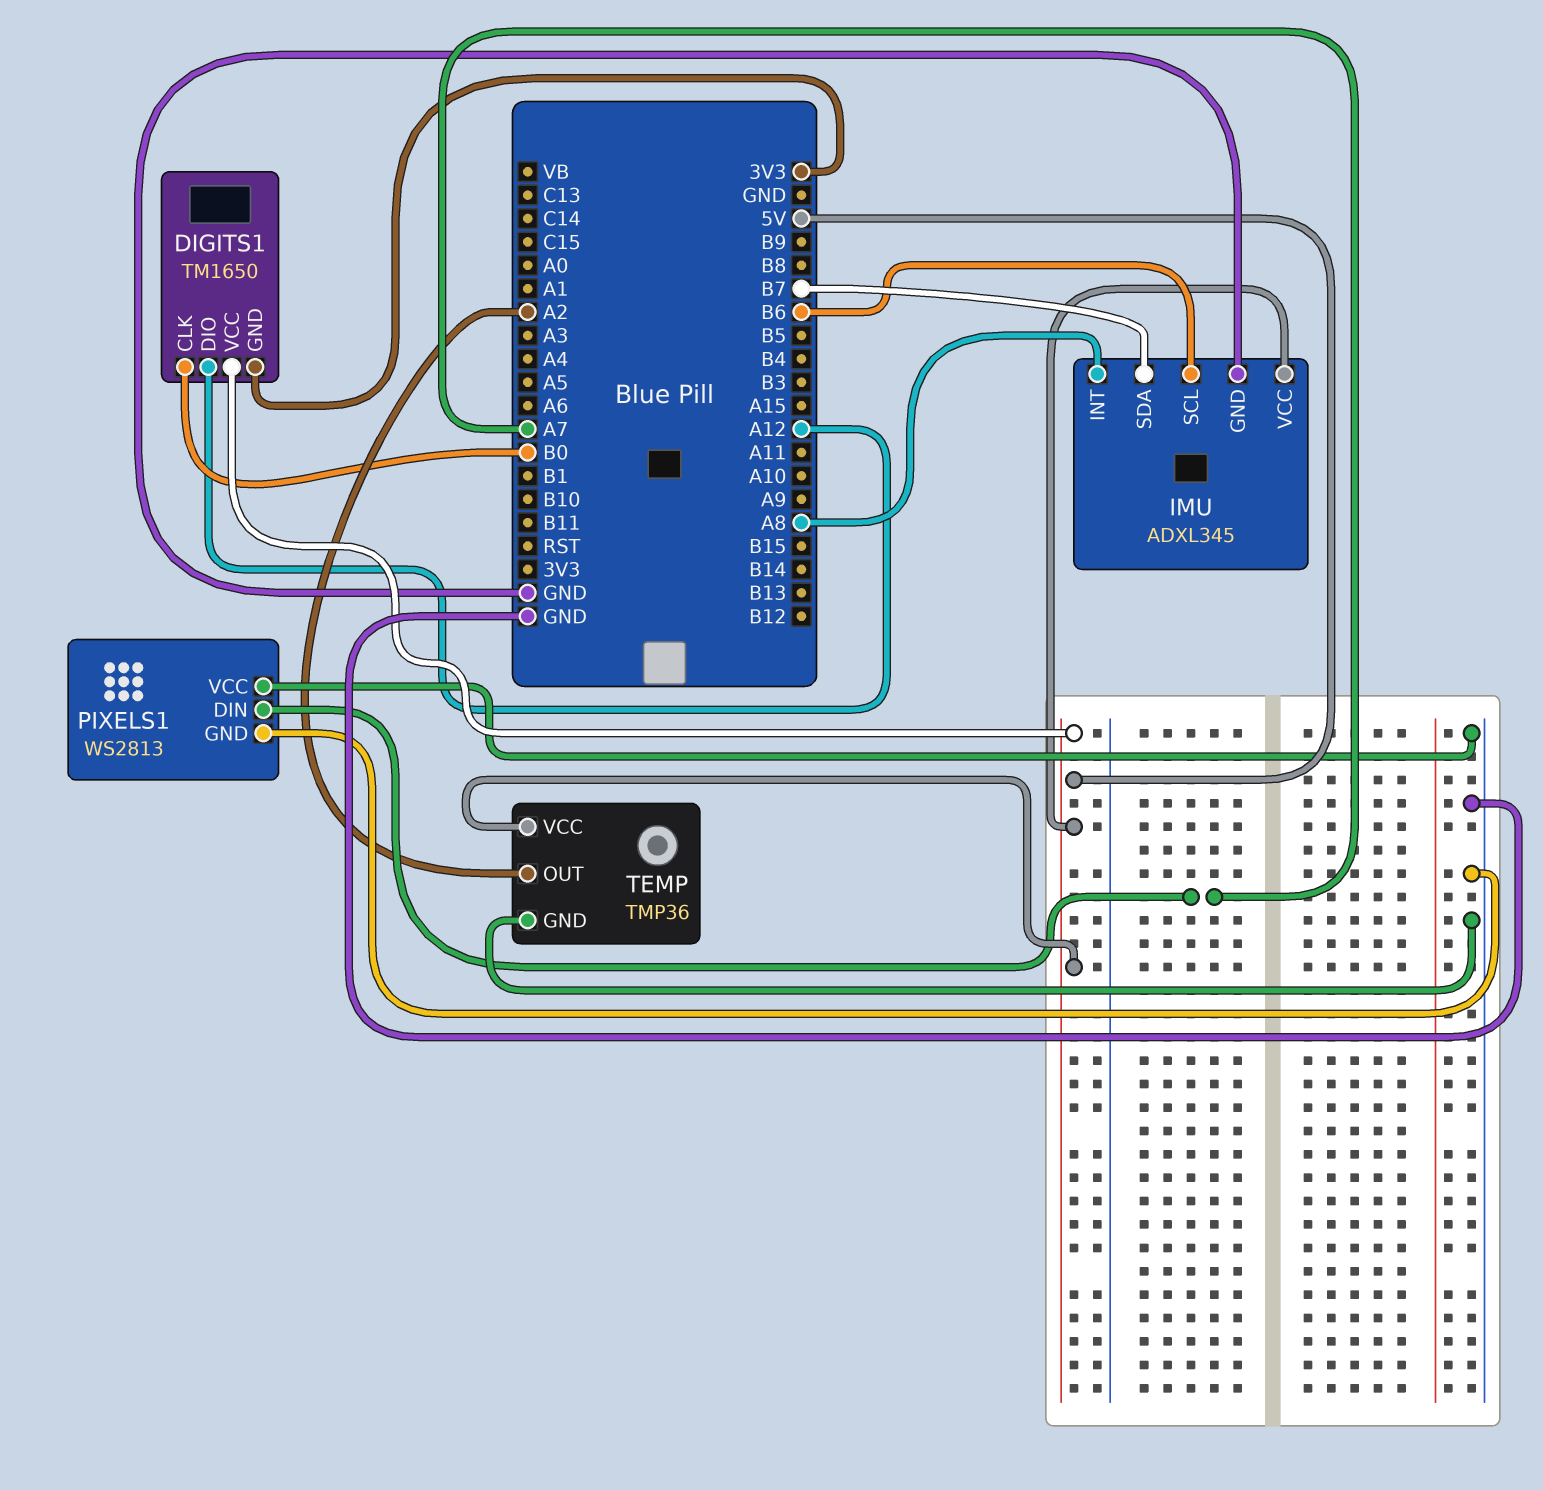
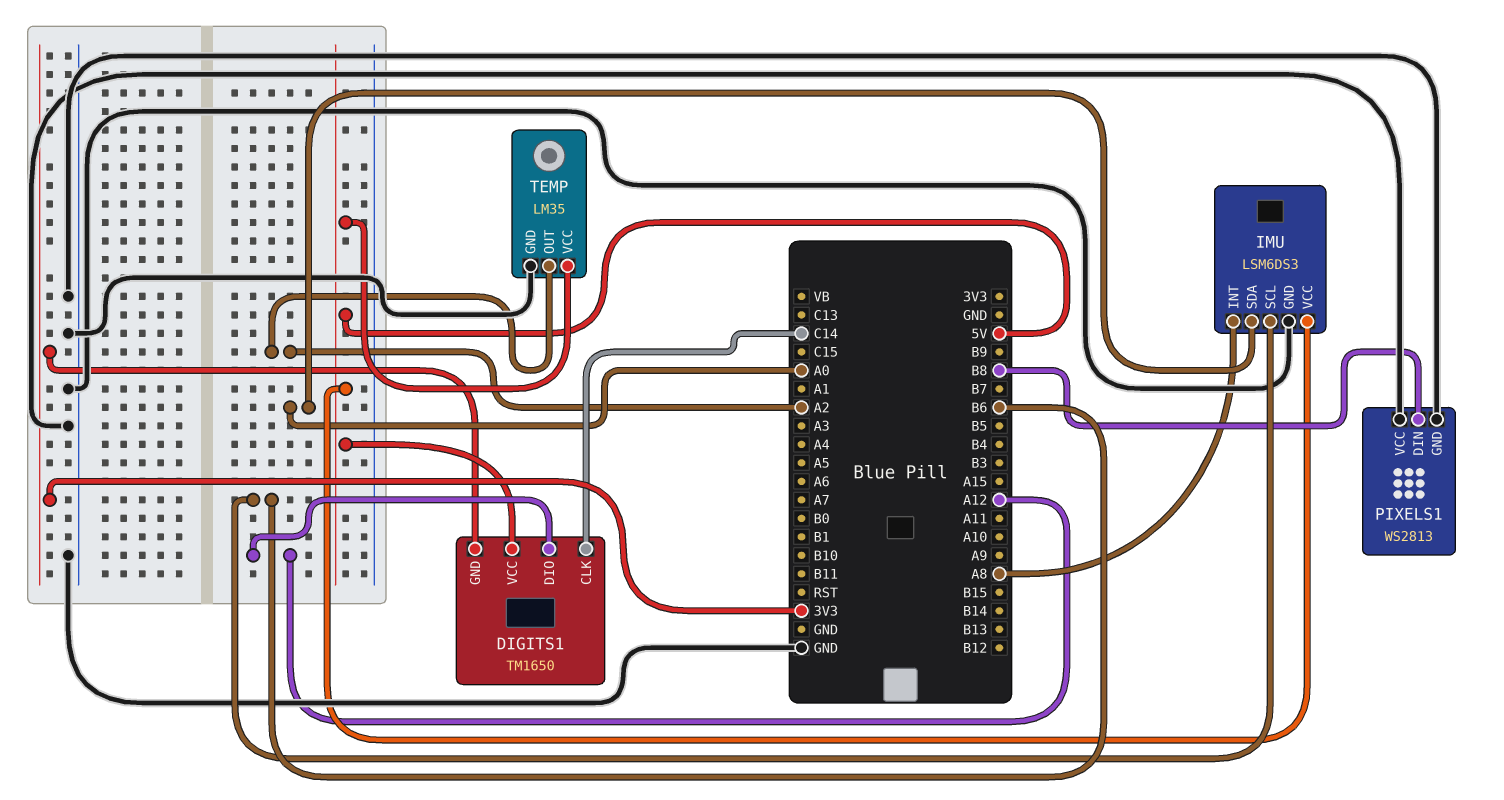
DIGITS1 pin CLK: B0 -> C14
IMU: ADXL345 -> LSM6DS3
IMU pin SDA: B7 -> A0
PIXELS1 pin DIN: A7 -> B8
TEMP: TMP36 -> LM35

